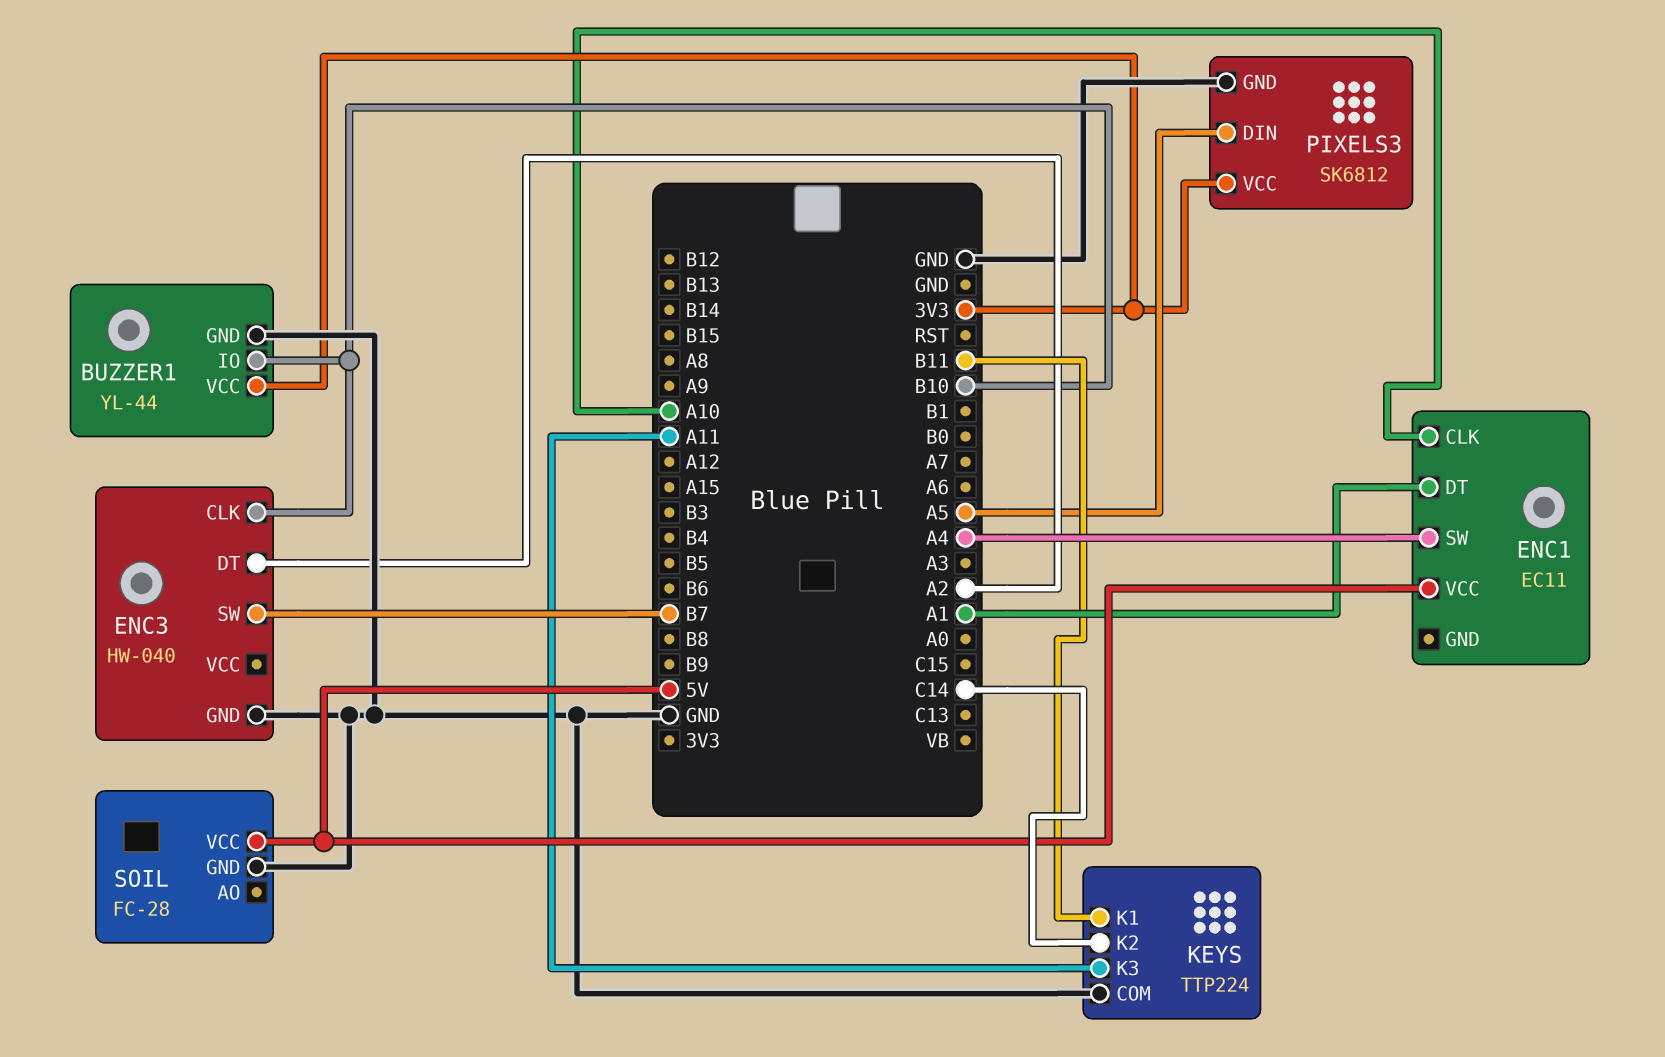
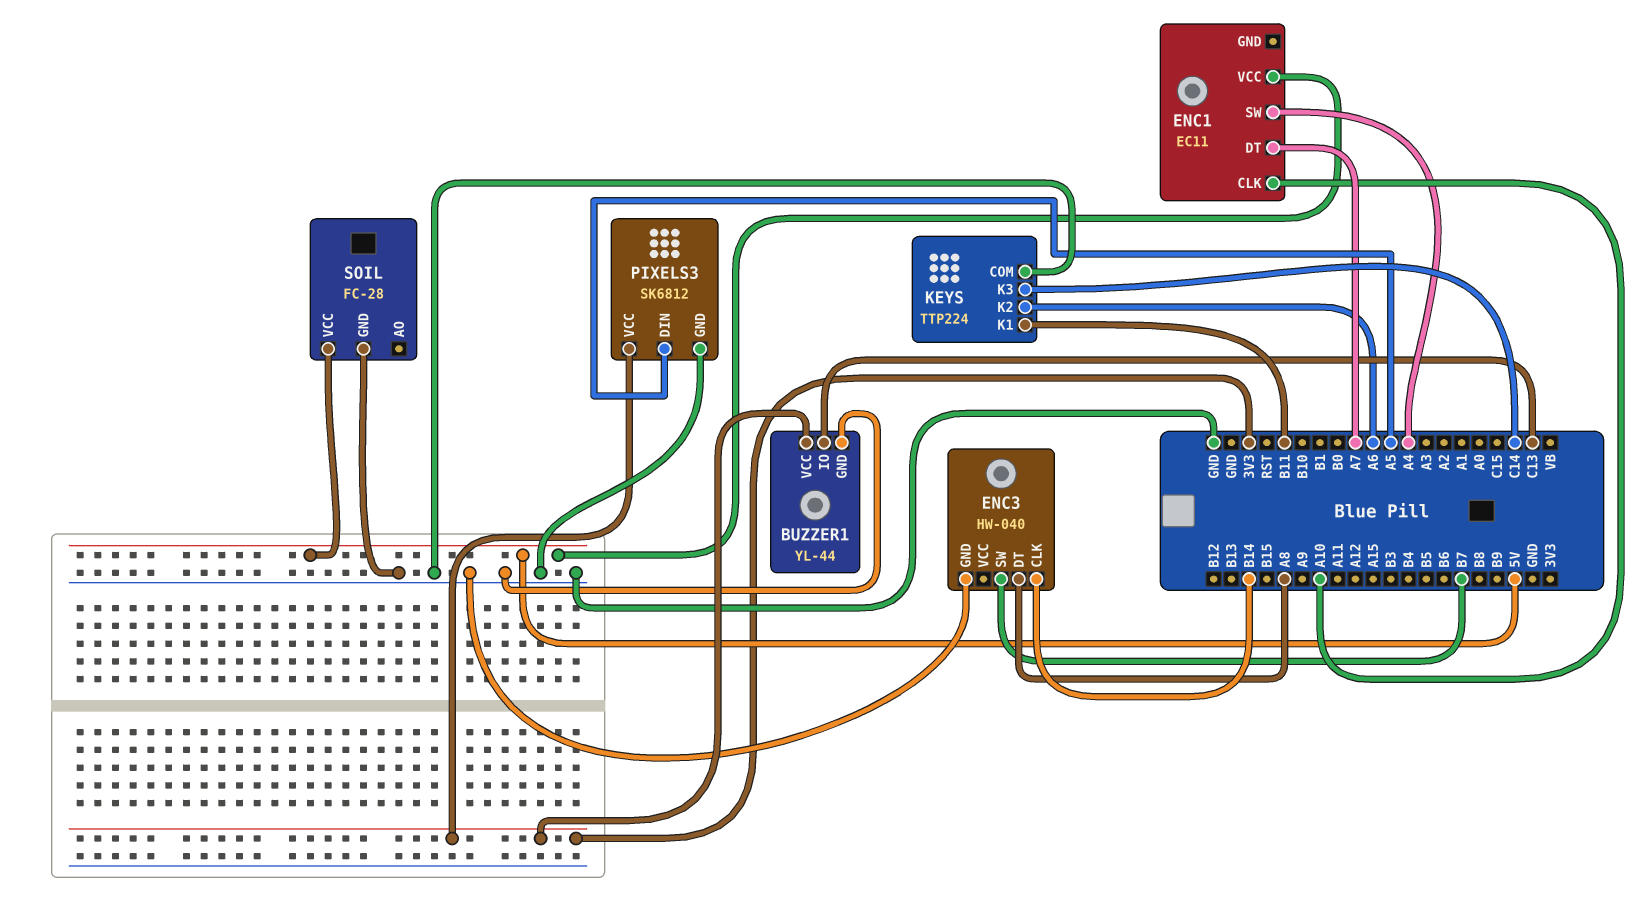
BUZZER1 pin IO: B10 -> C13
ENC1 pin DT: A1 -> A7
ENC3 pin CLK: B10 -> B14
ENC3 pin DT: A2 -> A8
KEYS pin K2: C14 -> A6
KEYS pin K3: A11 -> C14

